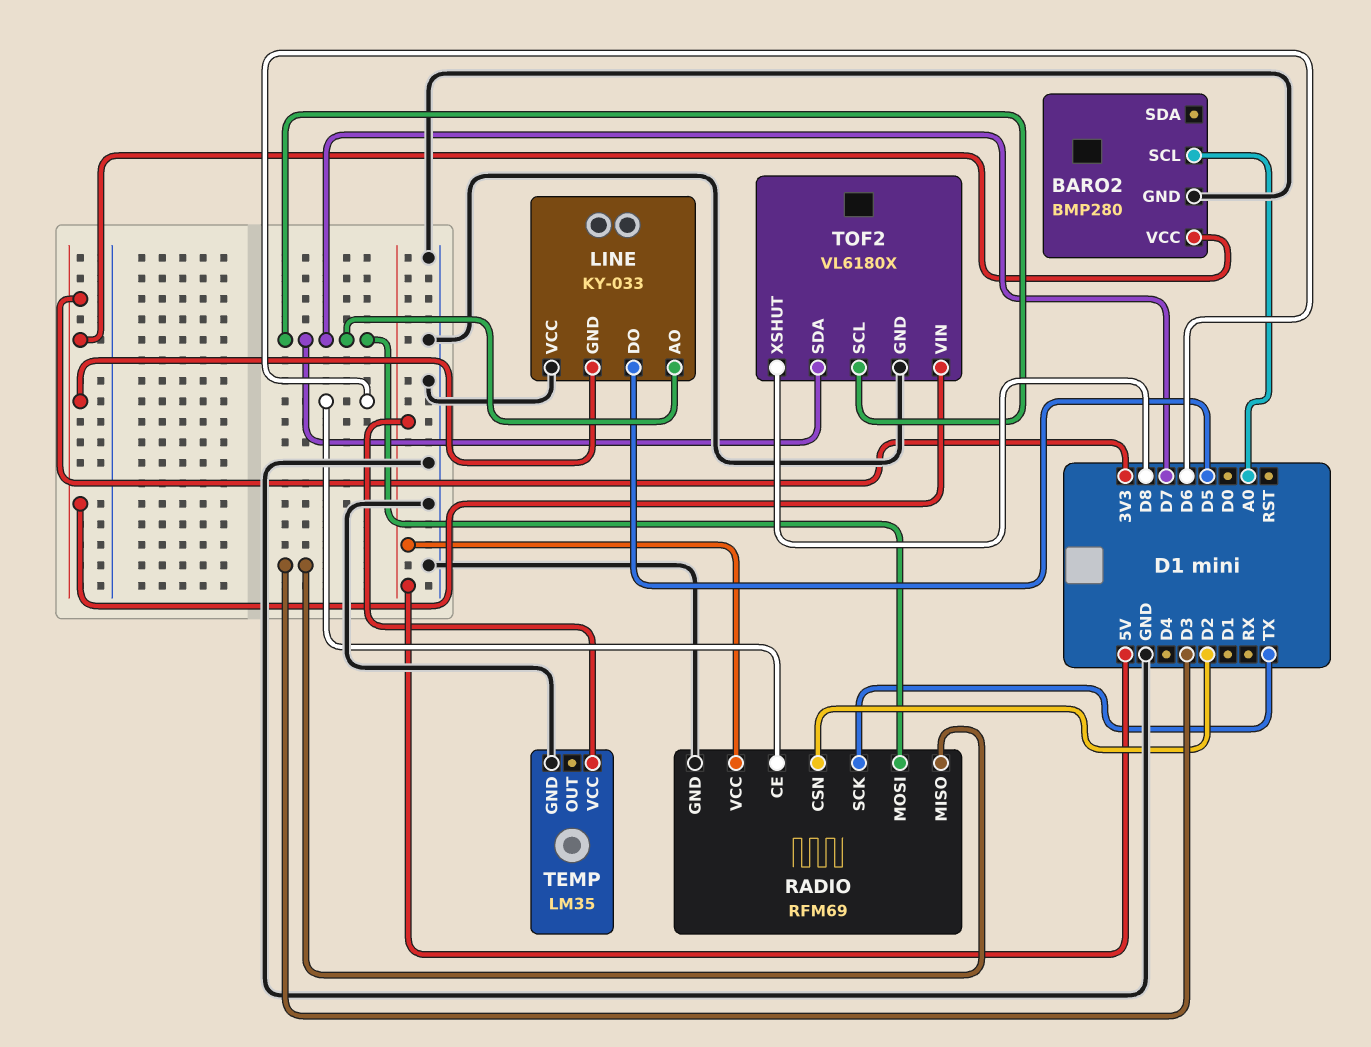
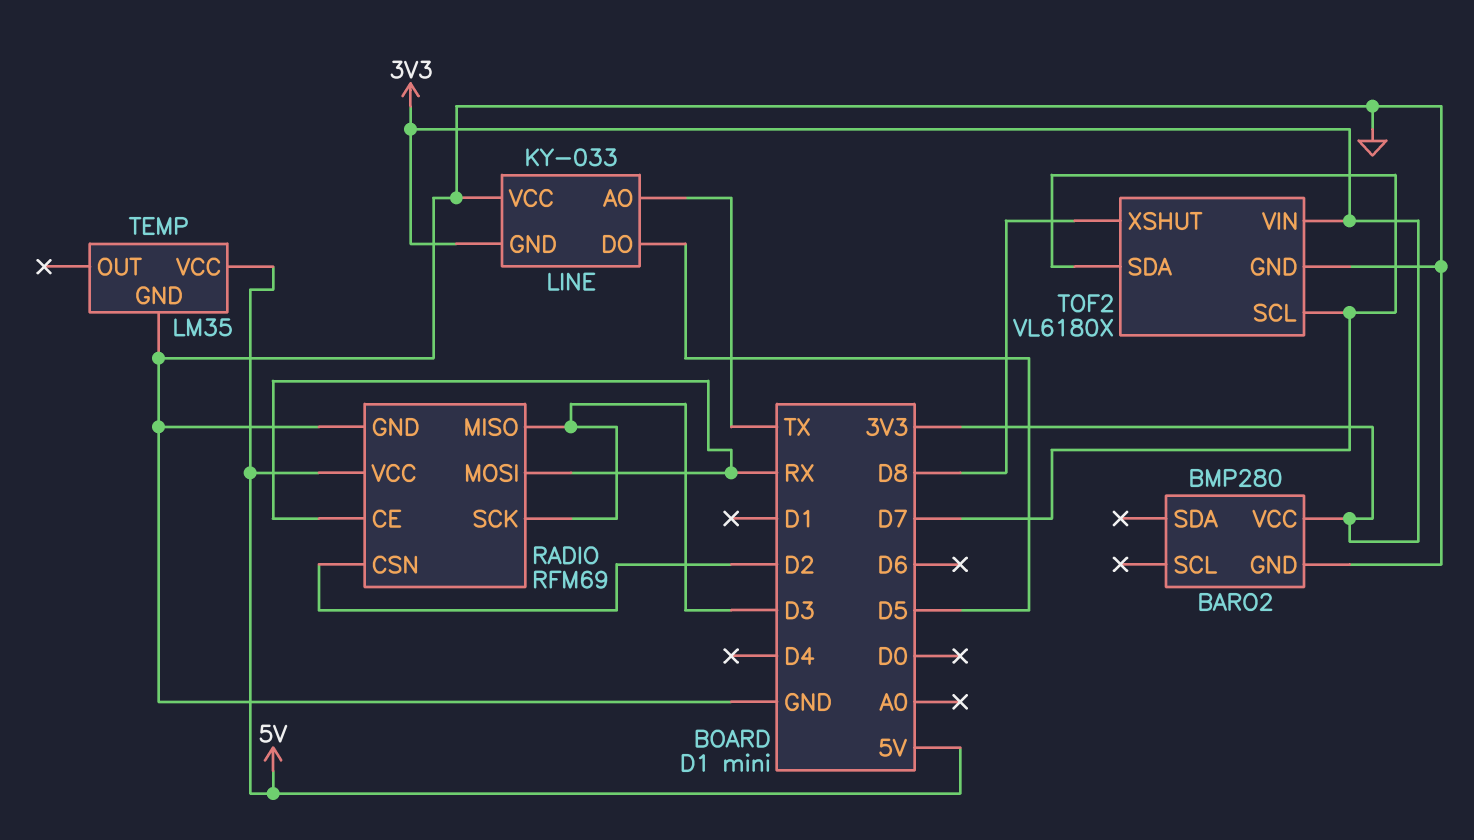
BARO2 pin SCL: A0 -> none
LINE pin AO: D7 -> TX
RADIO pin CE: D6 -> RX
RADIO pin MOSI: D7 -> RX
RADIO pin SCK: TX -> D3

